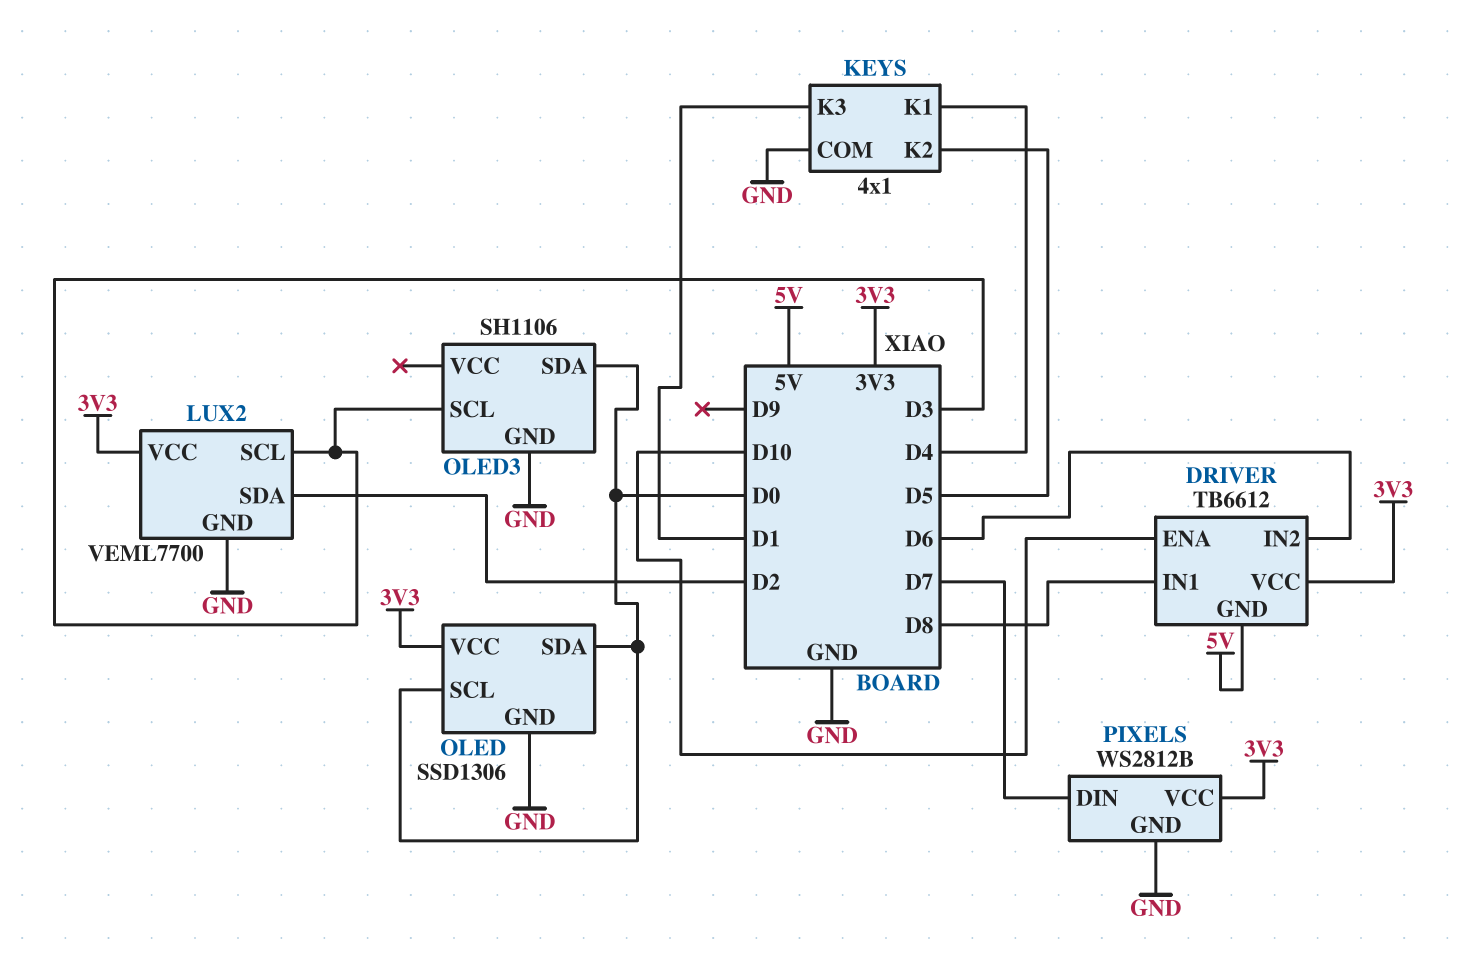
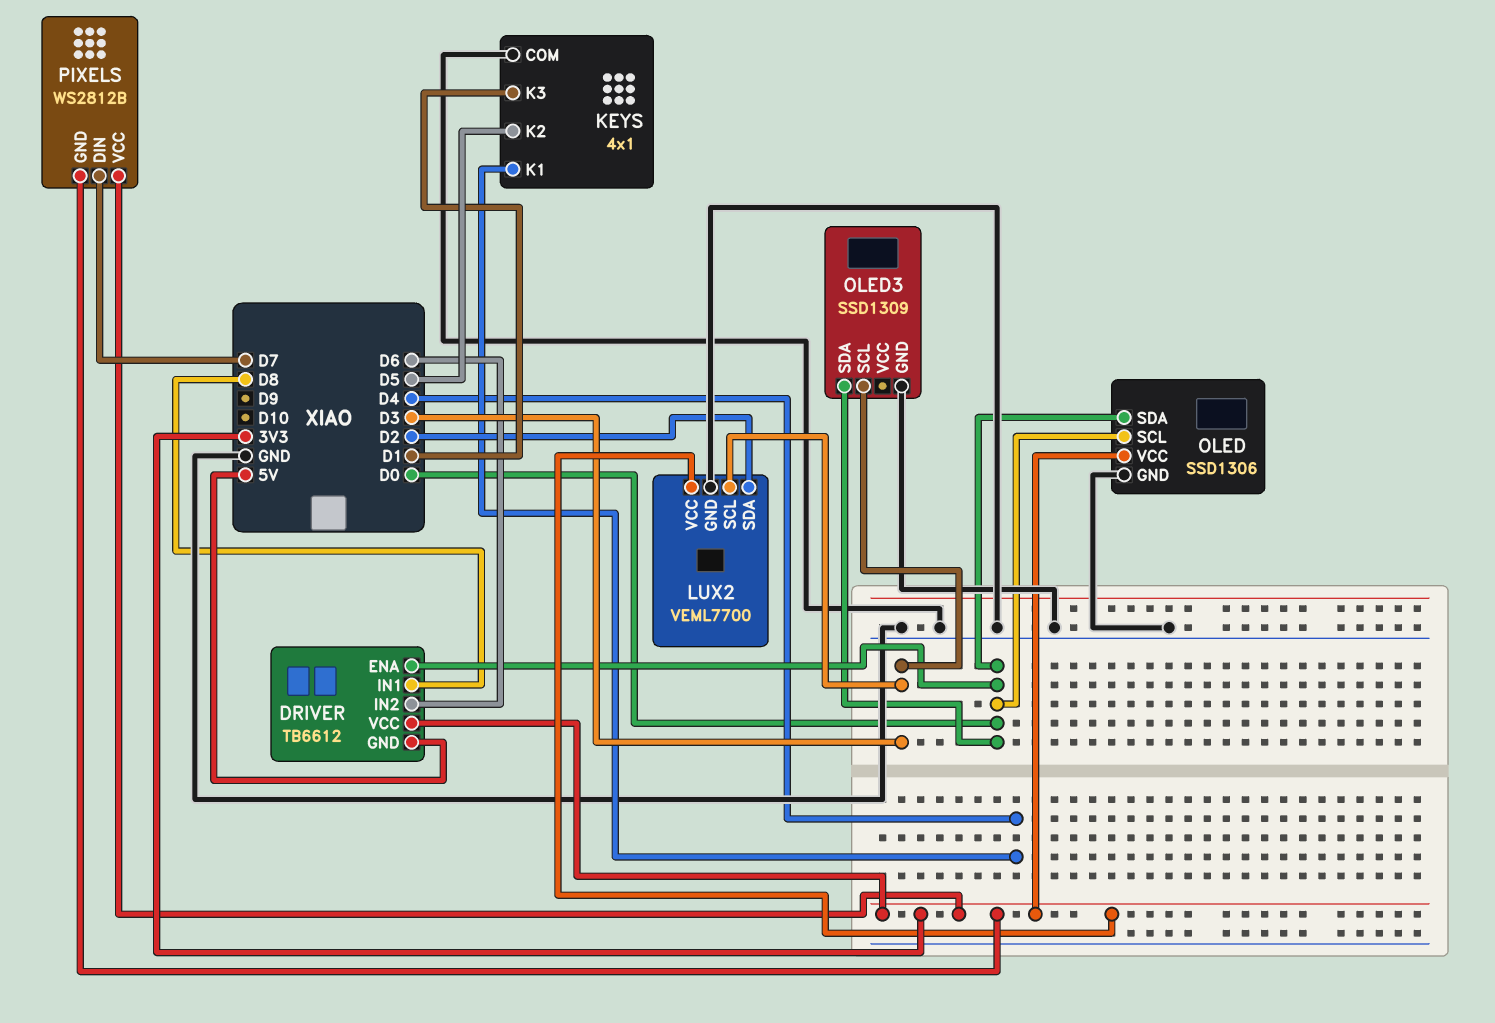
DRIVER pin ENA: D10 -> D0
OLED3: SH1106 -> SSD1309
PIXELS pin GND: GND -> 3V3

